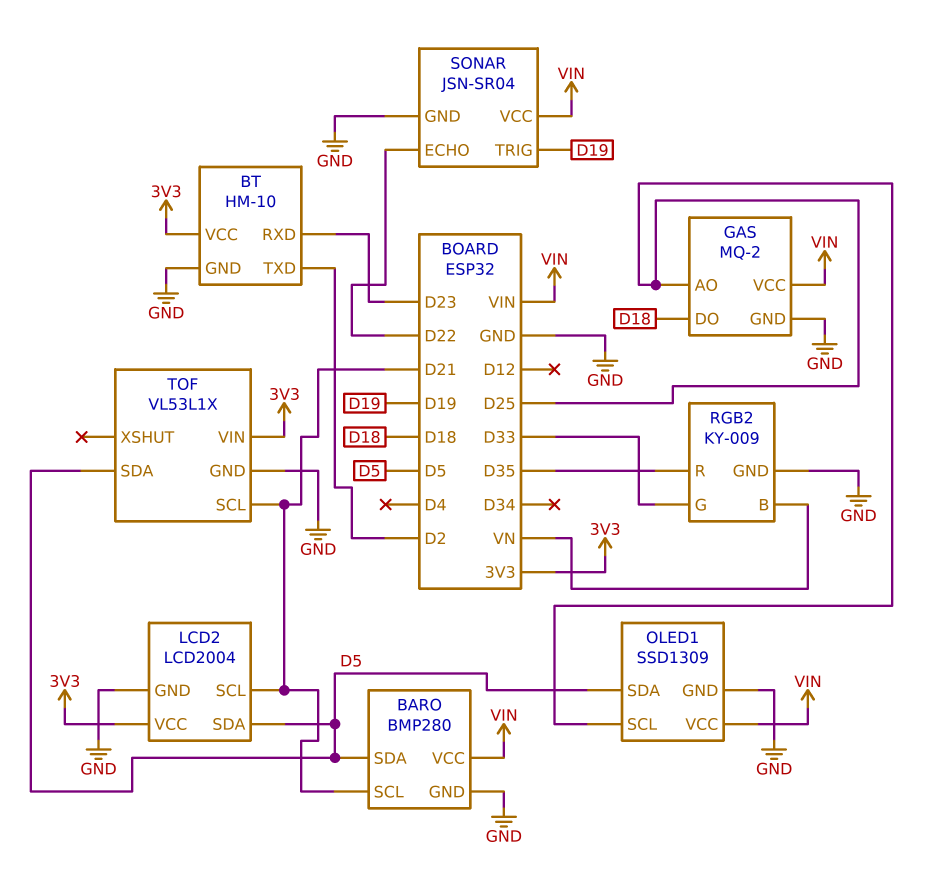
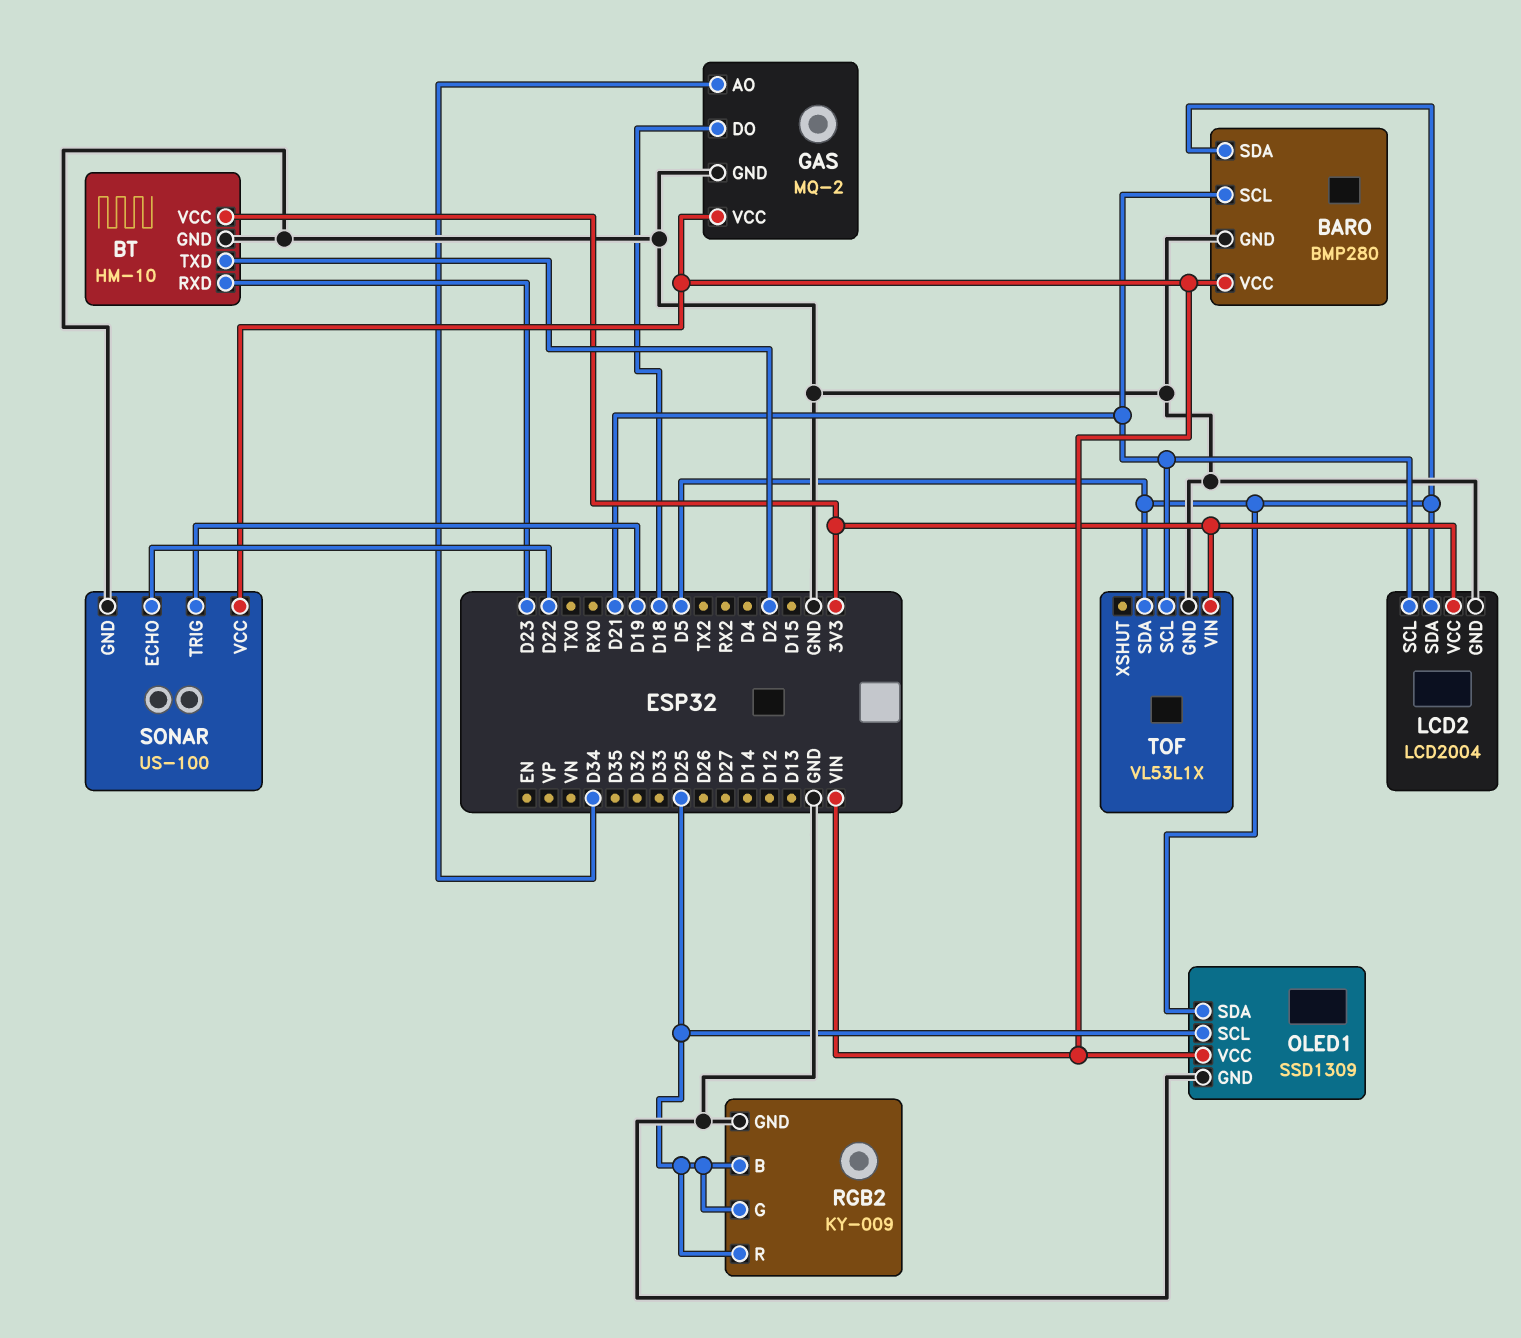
GAS pin AO: D25 -> D34
RGB2 pin B: VN -> D25
RGB2 pin G: D33 -> D25
RGB2 pin R: D35 -> D25
SONAR: JSN-SR04 -> US-100

